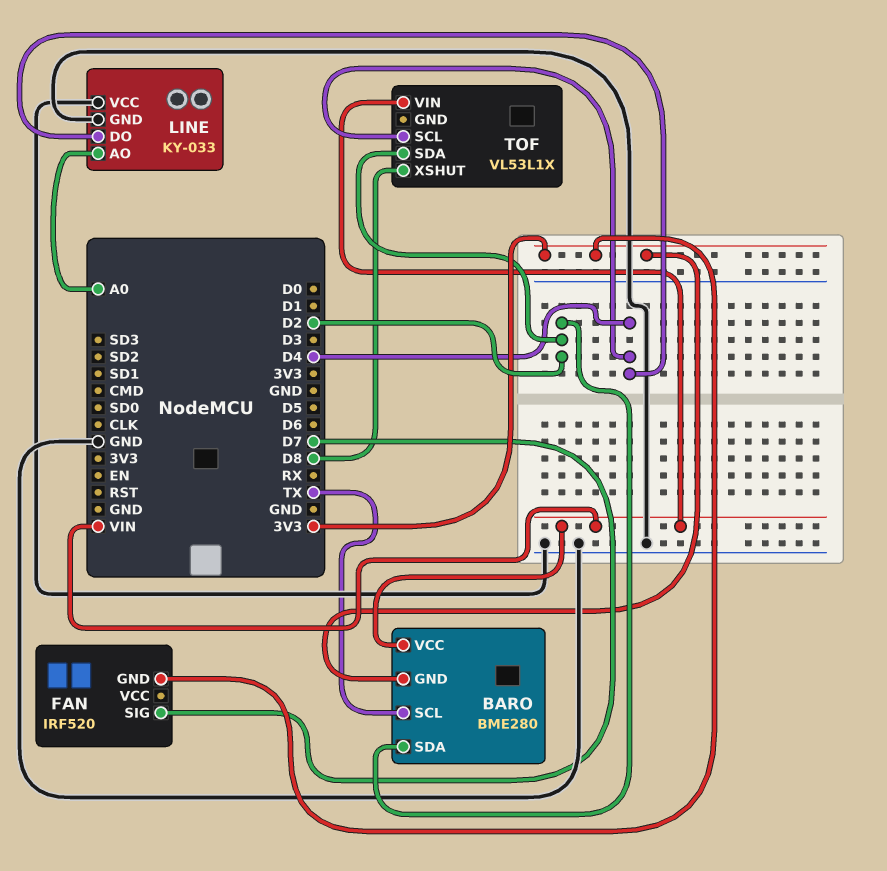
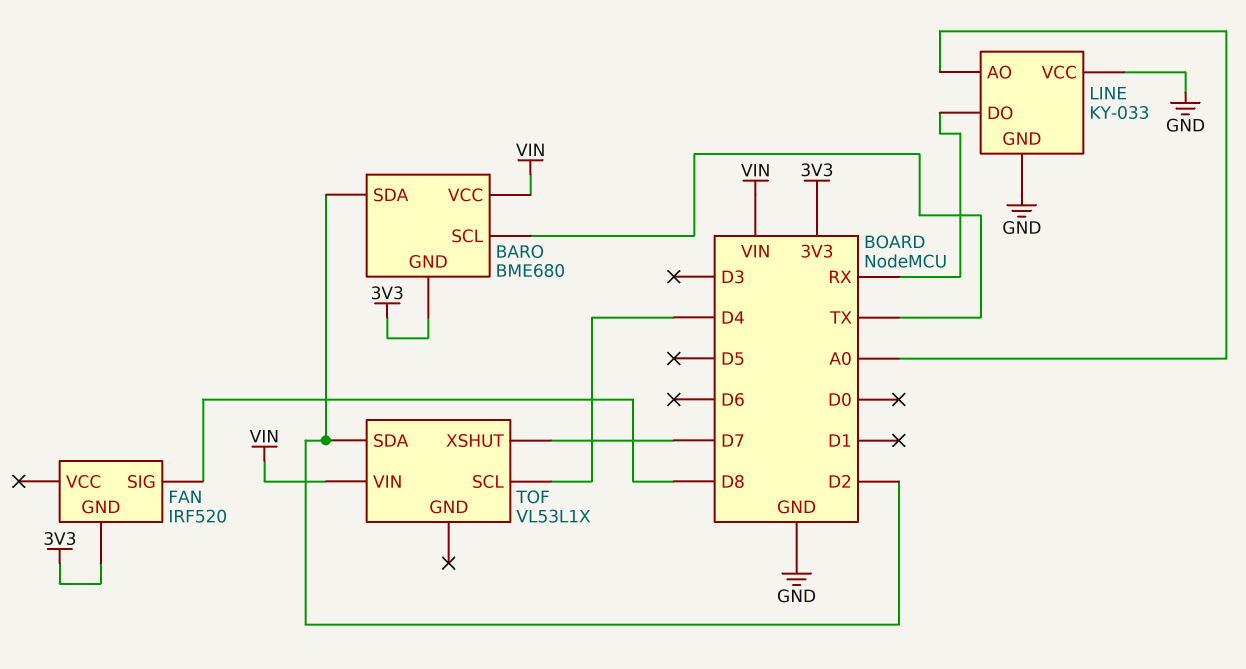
BARO: BME280 -> BME680
FAN pin SIG: D7 -> D8
LINE pin DO: D4 -> RX
TOF pin XSHUT: D8 -> D7

